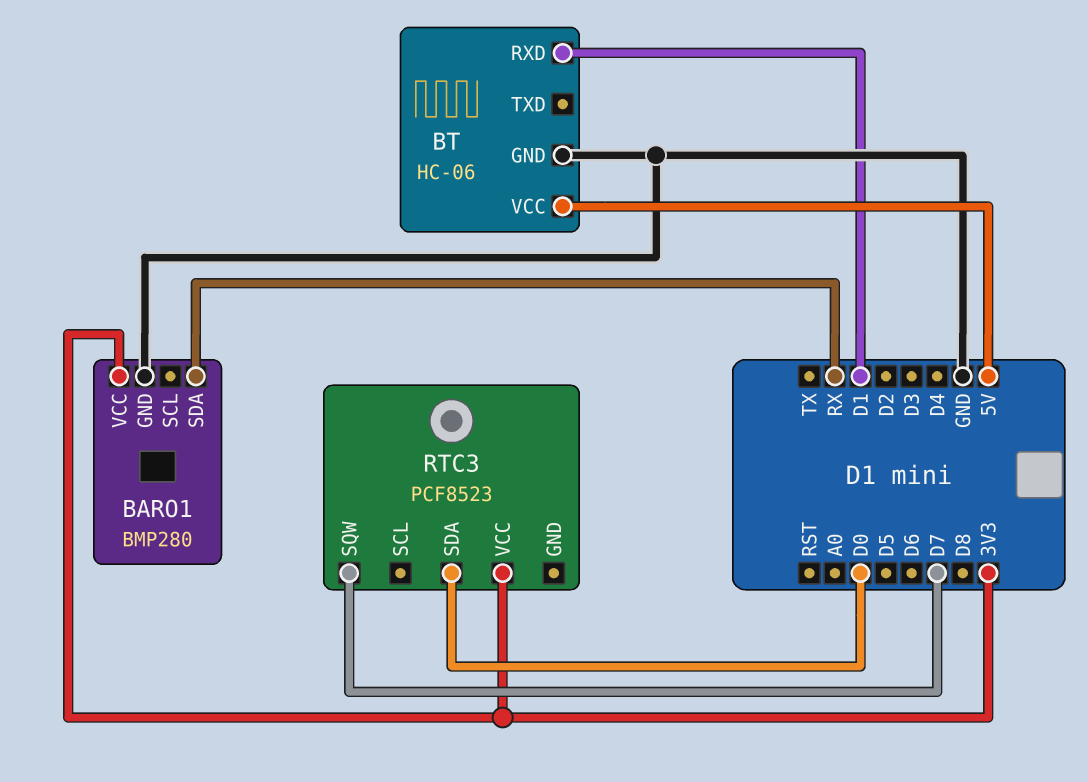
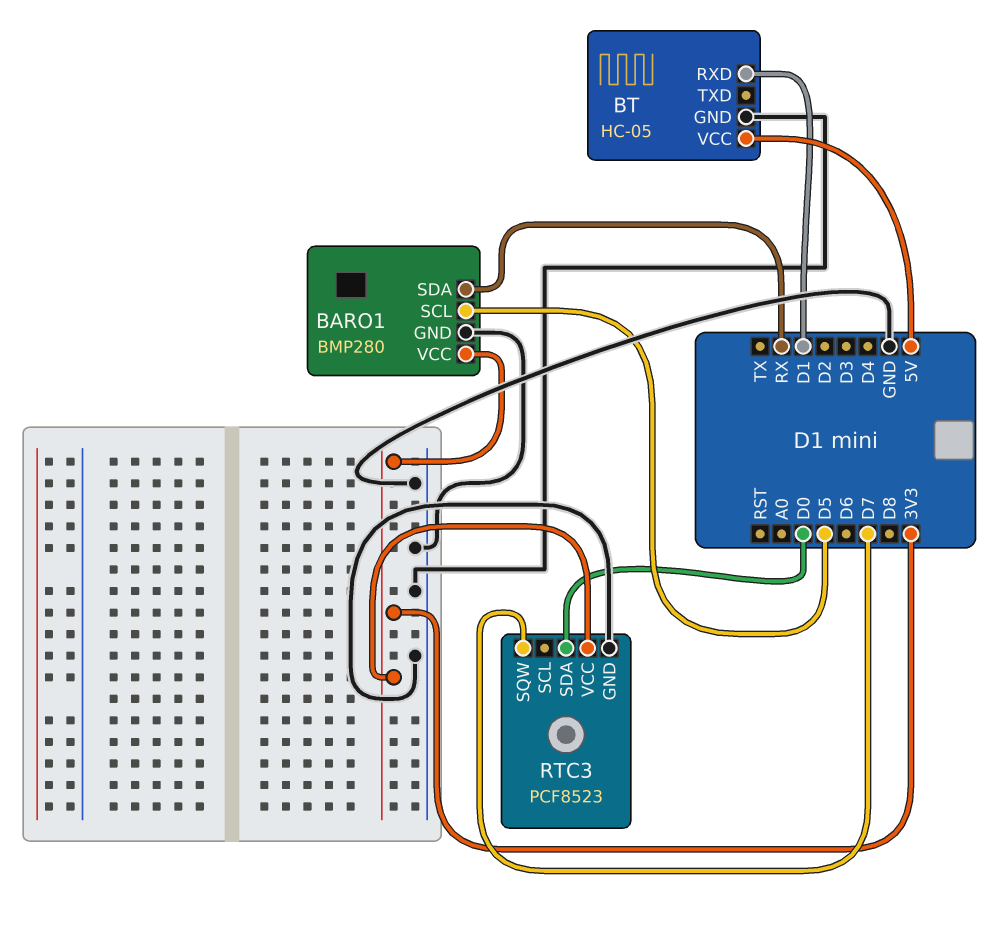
BARO1 pin SCL: none -> D5
BT: HC-06 -> HC-05
RTC3 pin GND: none -> GND

